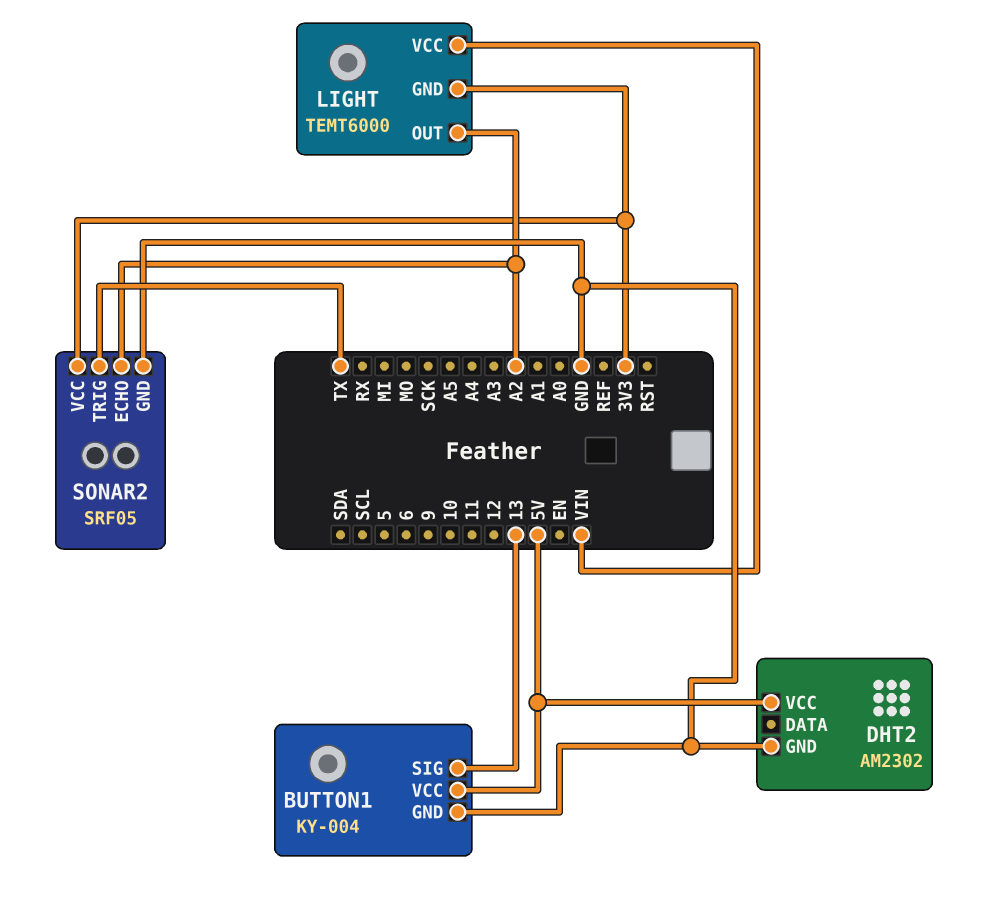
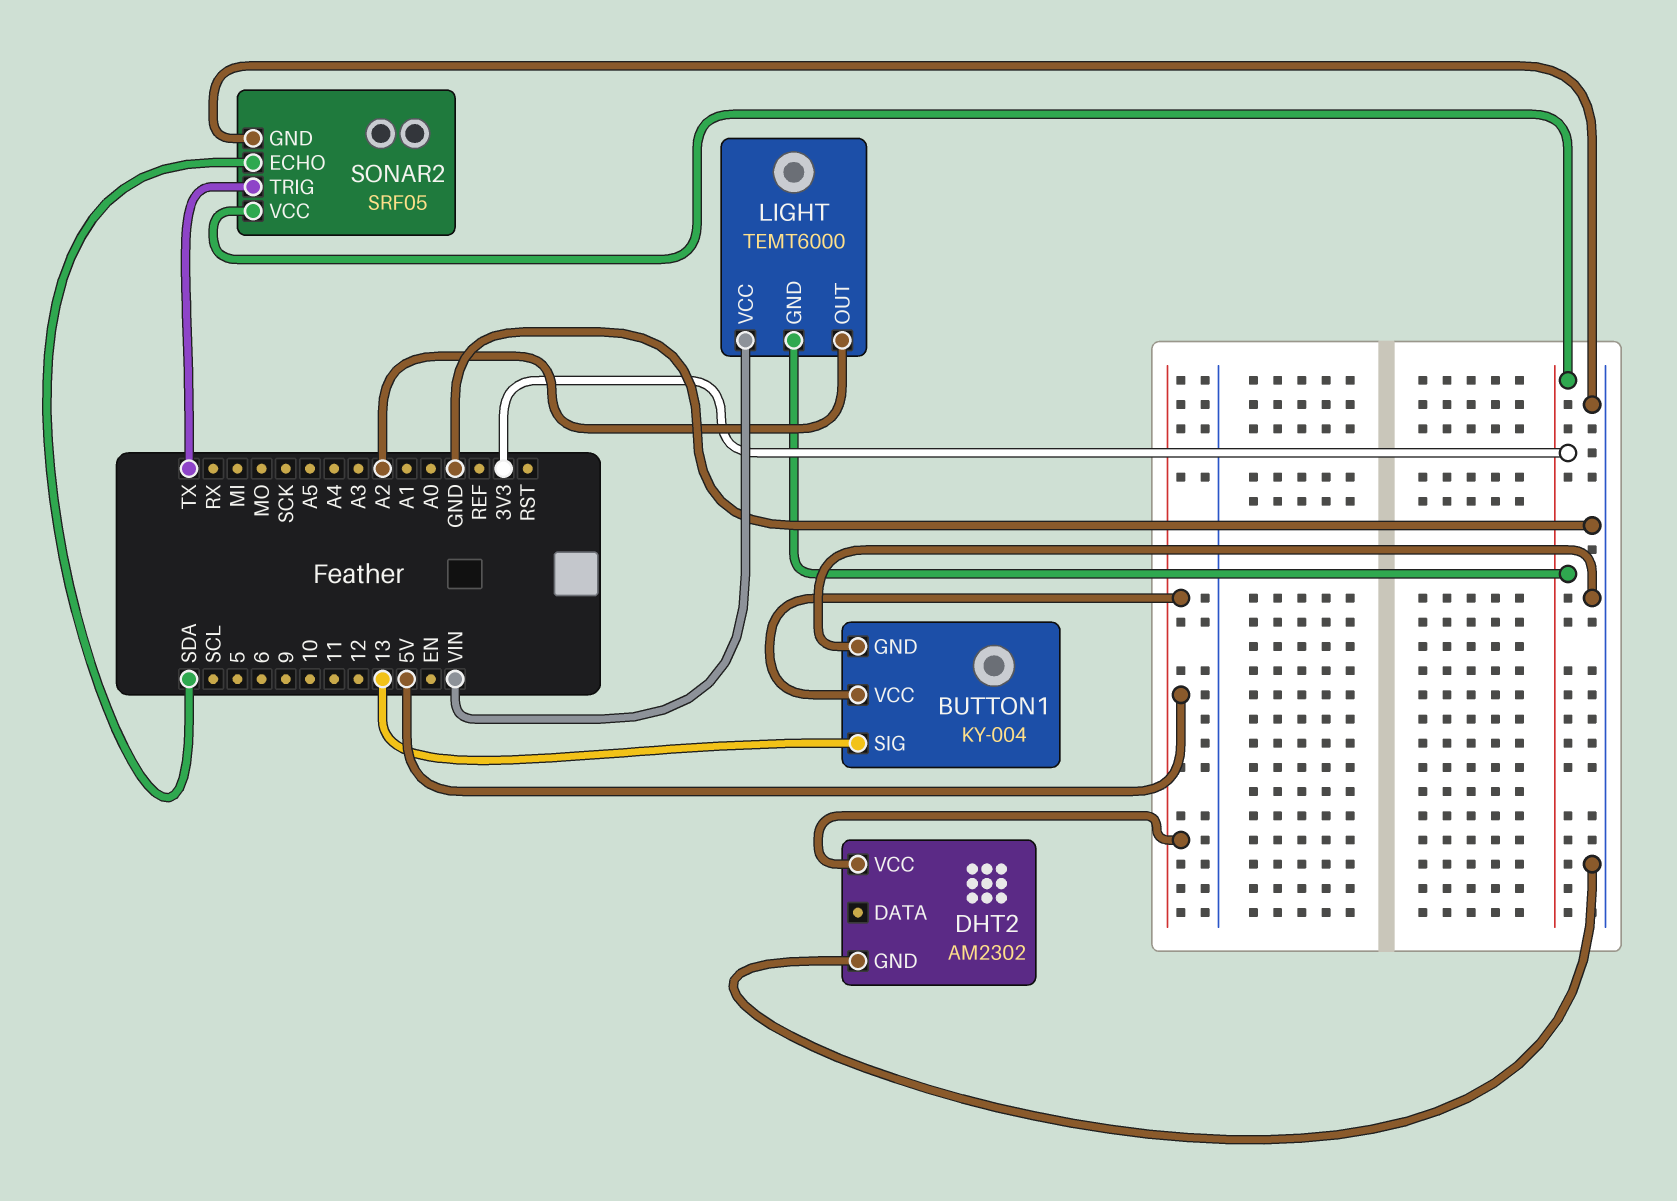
SONAR2 pin ECHO: A2 -> SDA

